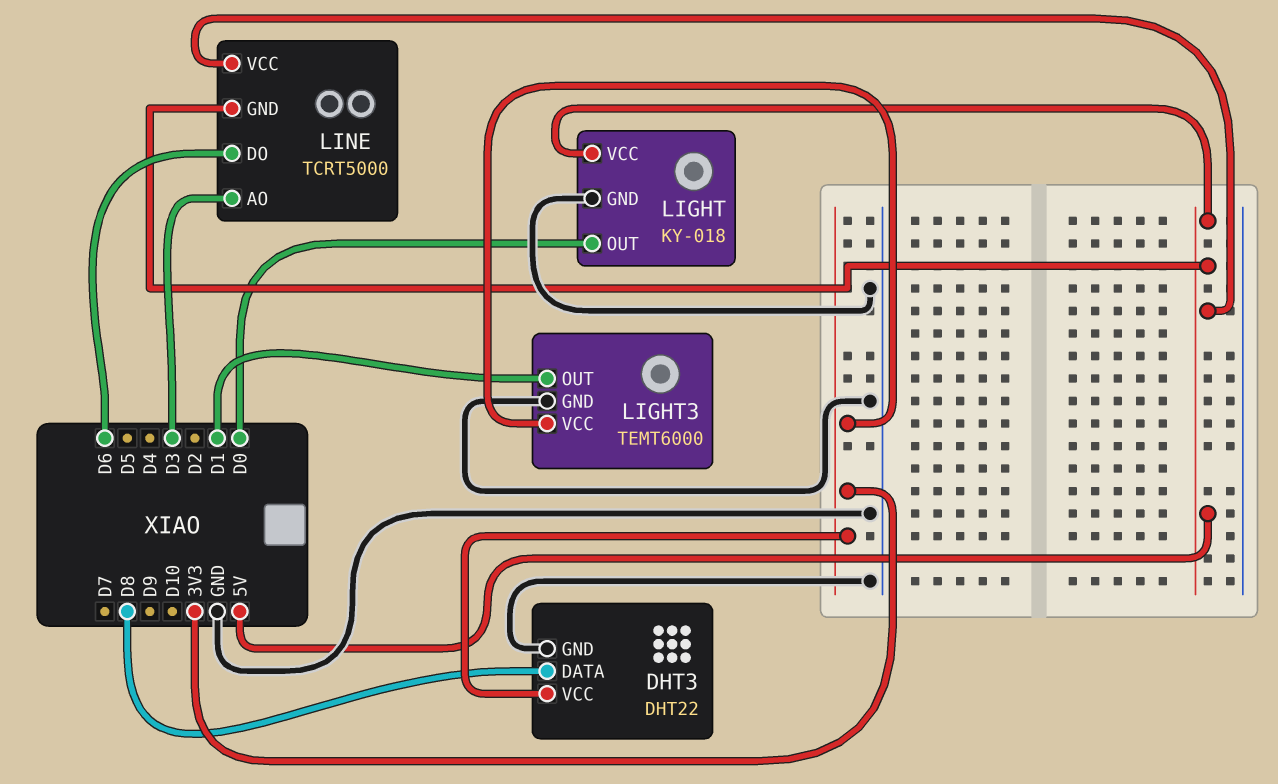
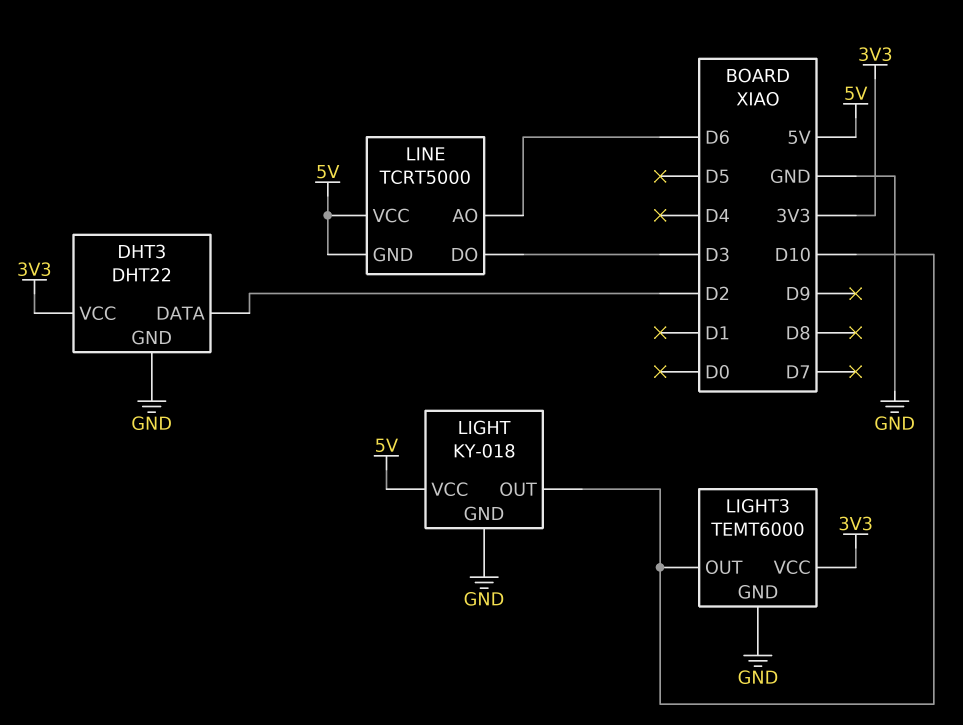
DHT3 pin DATA: D8 -> D2
LIGHT pin OUT: D0 -> D10
LIGHT3 pin OUT: D1 -> D10
LINE pin AO: D3 -> D6
LINE pin DO: D6 -> D3

